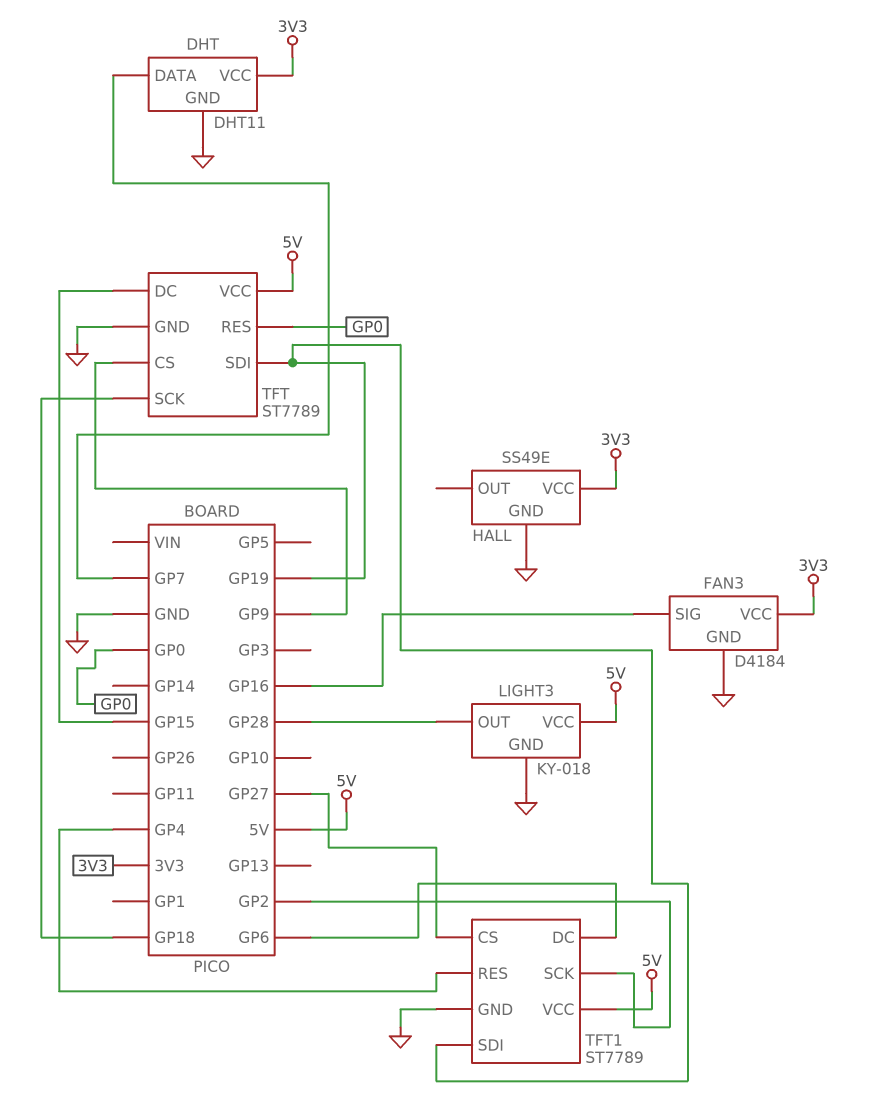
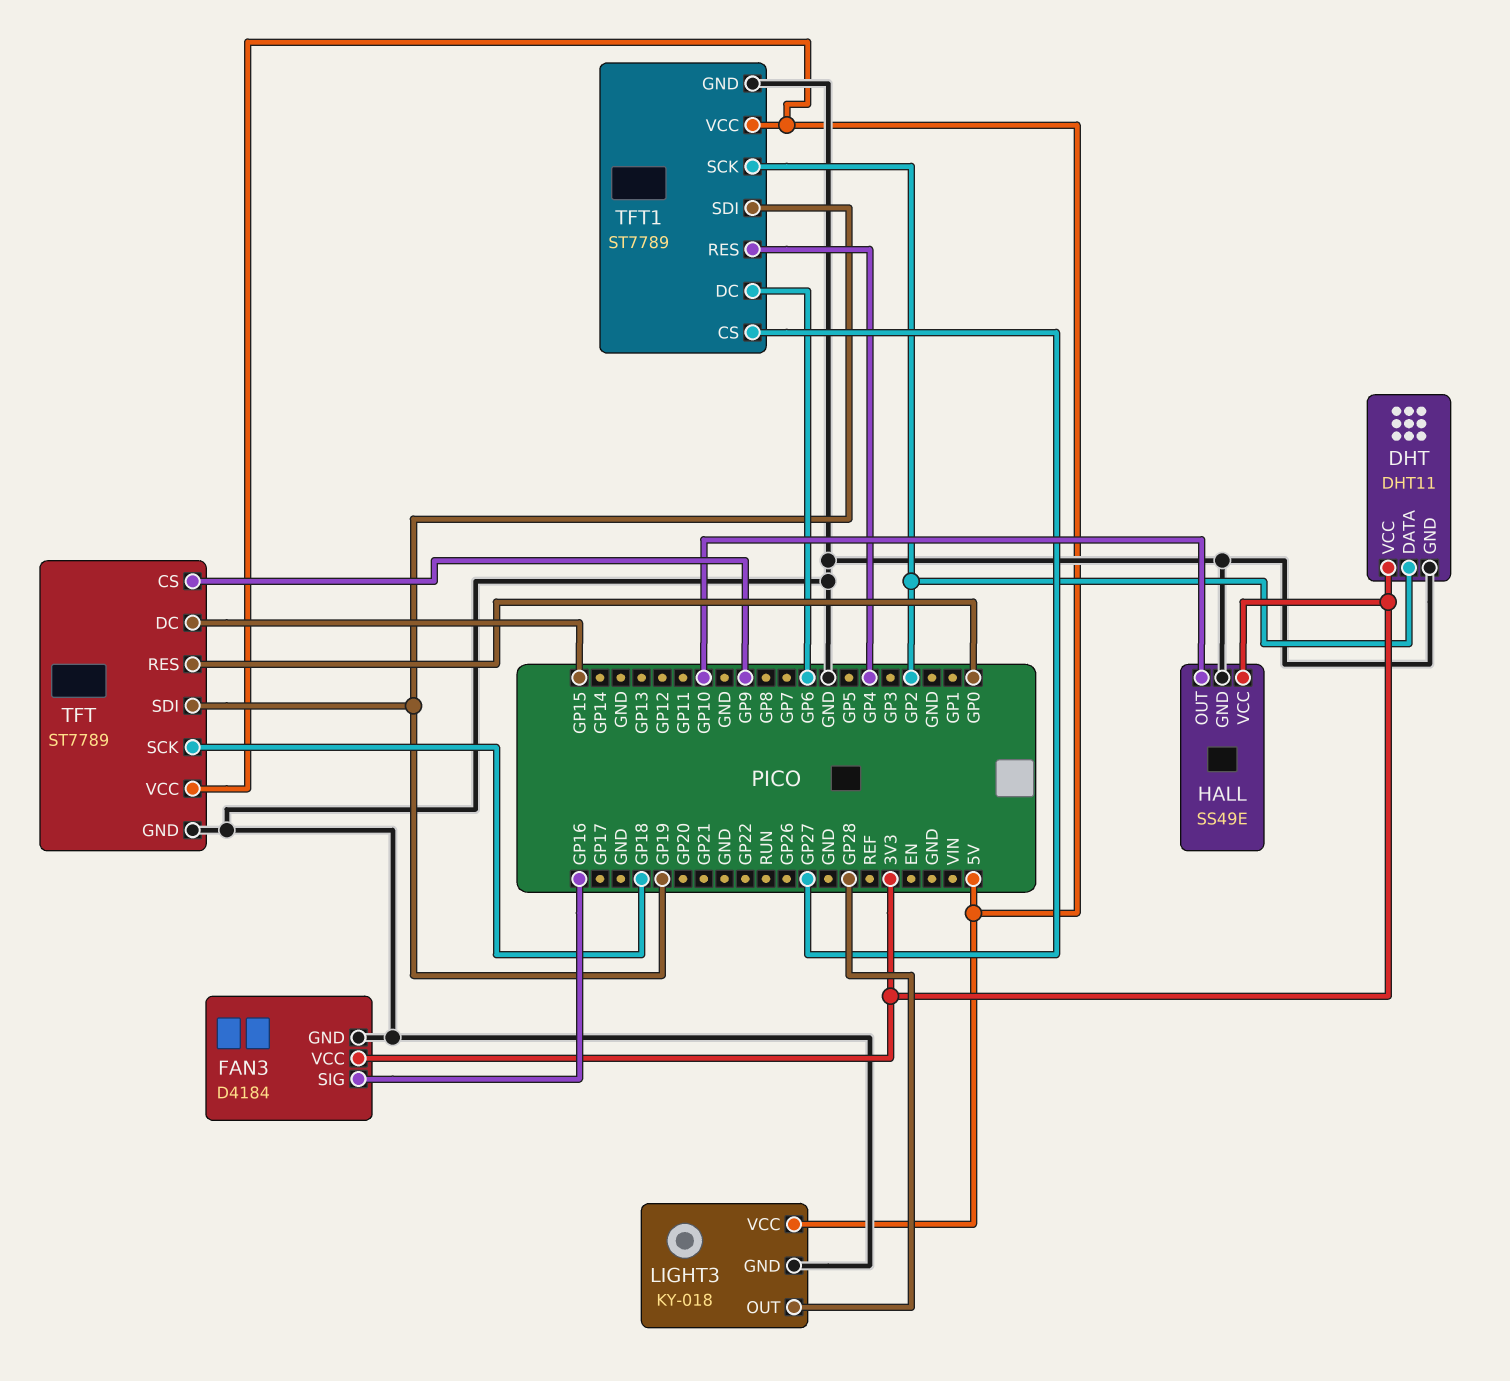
DHT pin DATA: GP7 -> GP2
HALL pin OUT: none -> GP10

